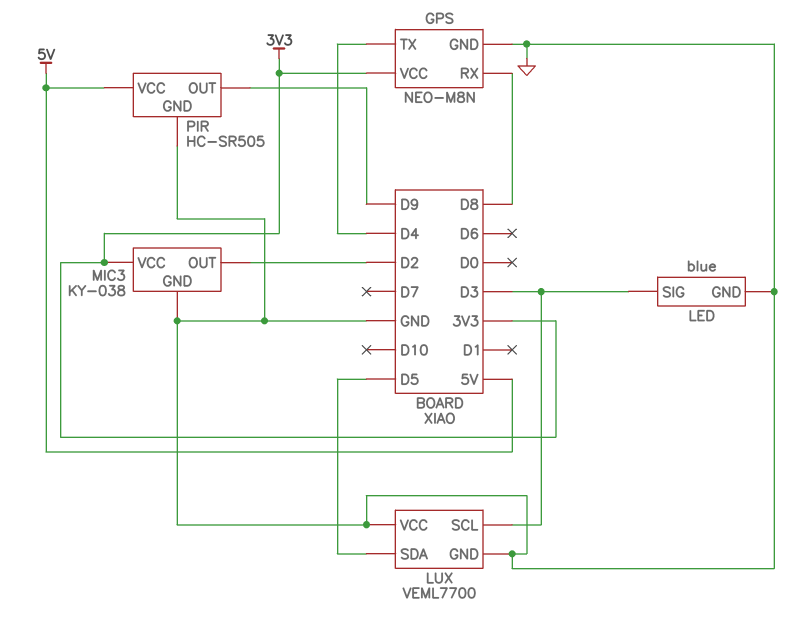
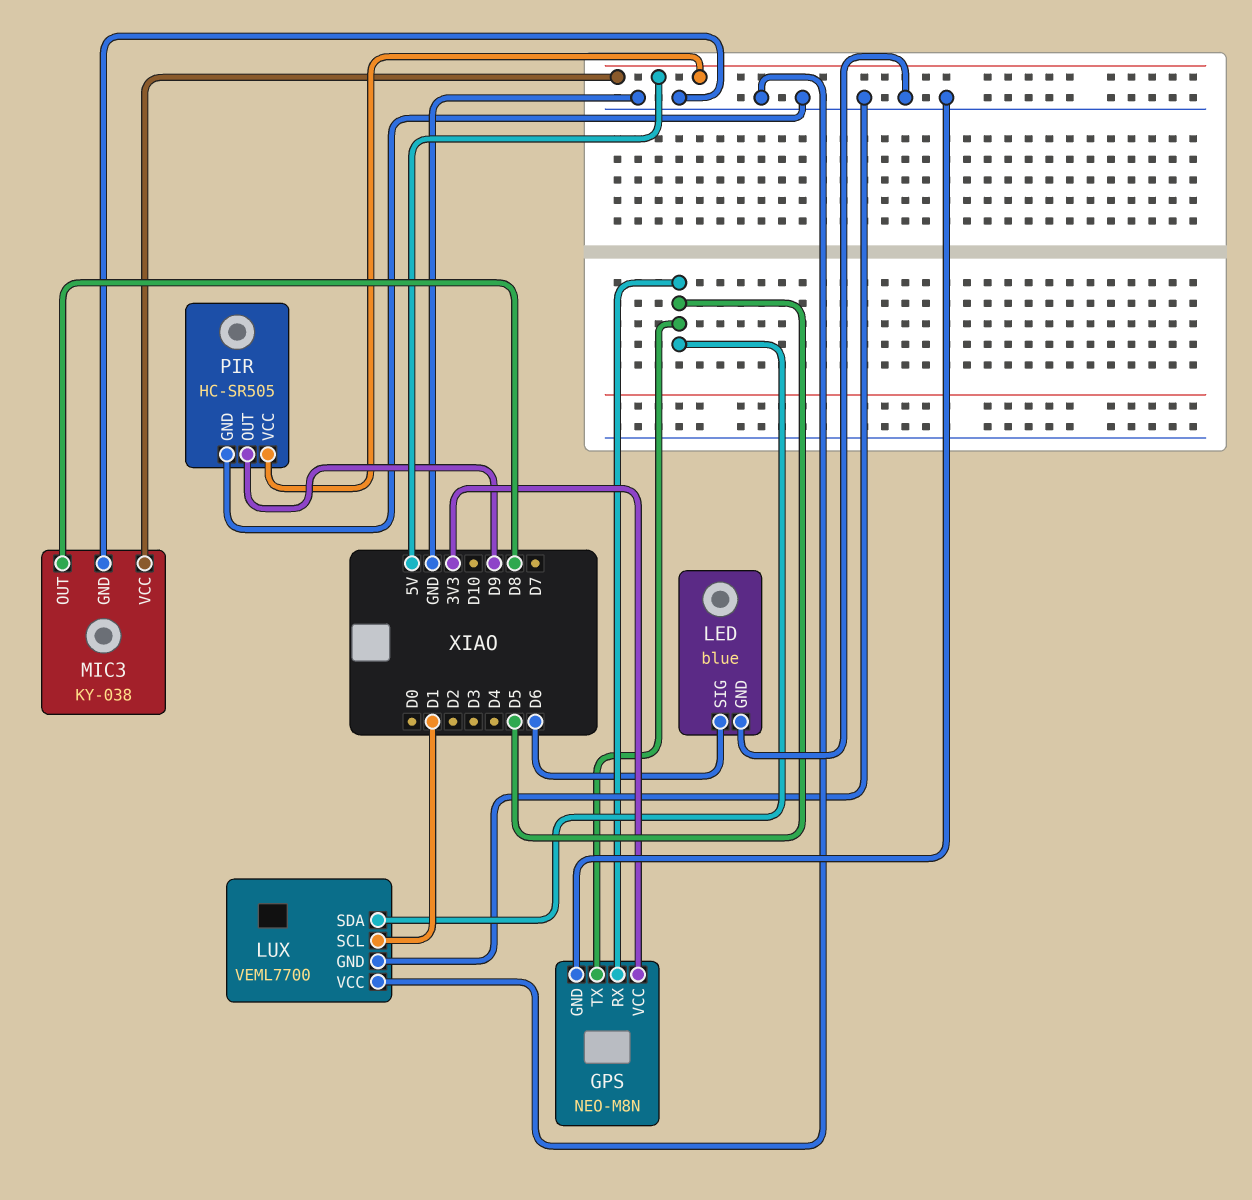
GPS pin RX: D8 -> D5
GPS pin TX: D4 -> D5
LED pin SIG: D3 -> D6
LUX pin SCL: D3 -> D1
MIC3 pin OUT: D2 -> D8
MIC3 pin VCC: 3V3 -> 5V

